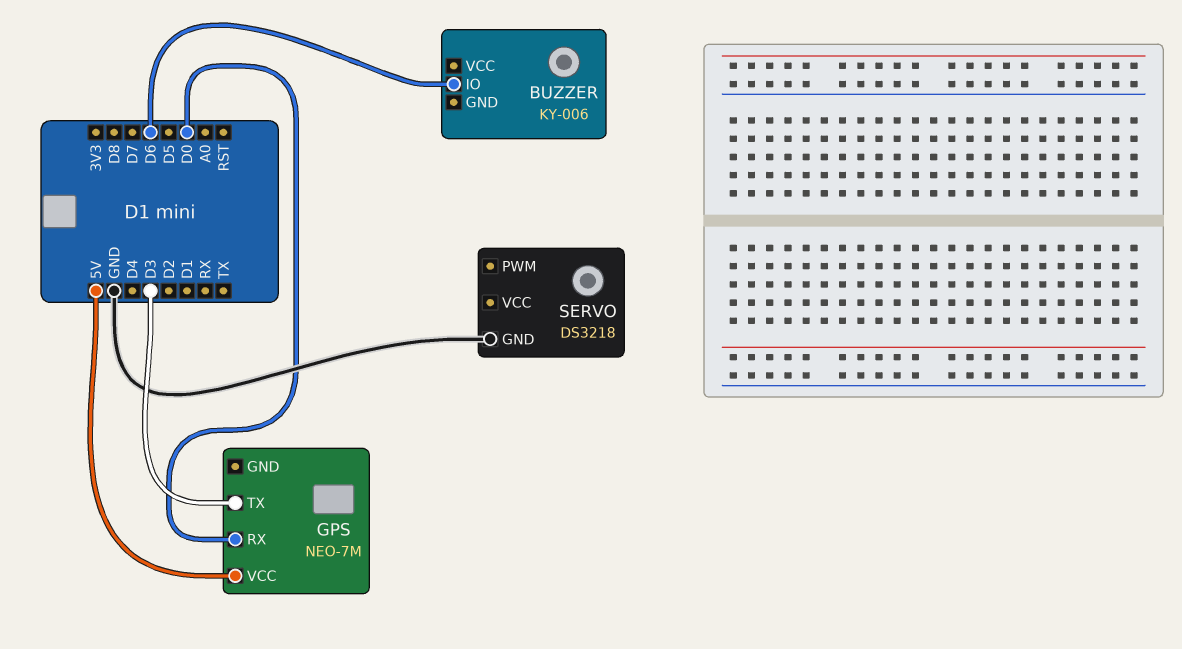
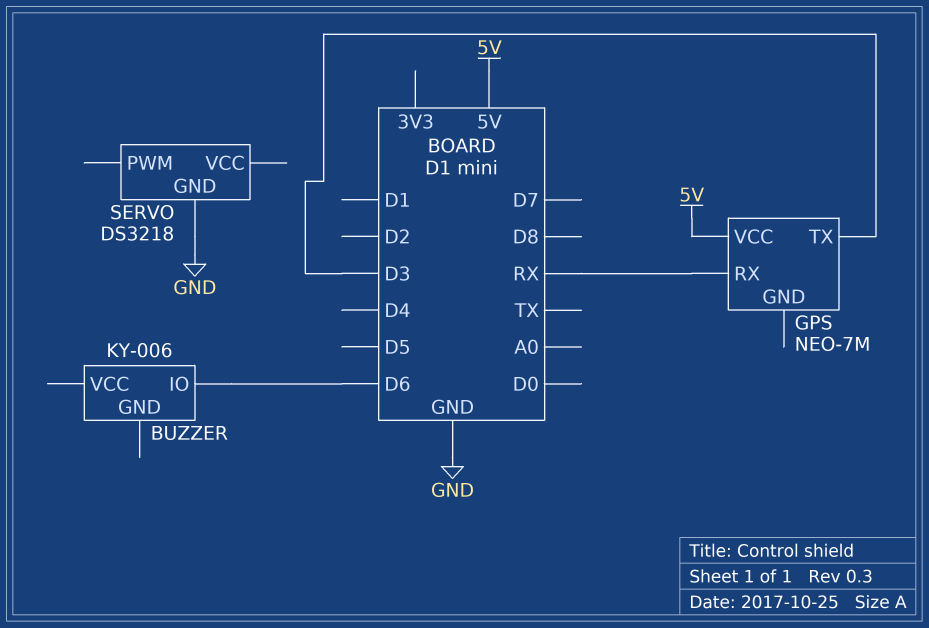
GPS pin RX: D0 -> RX

